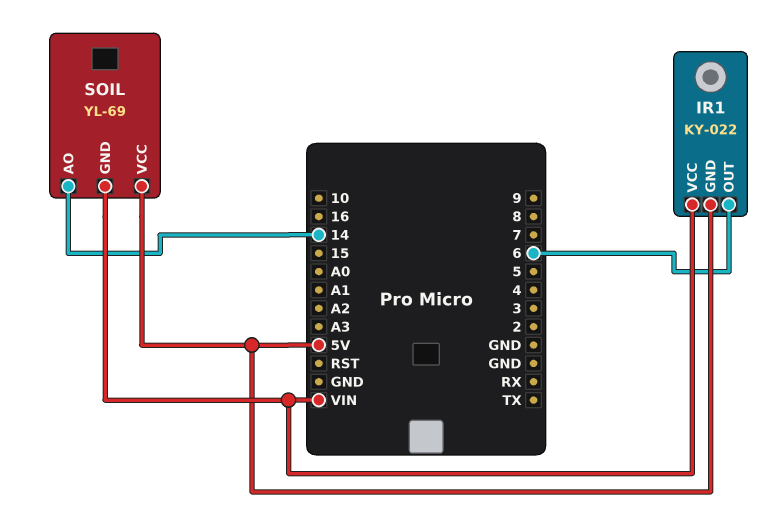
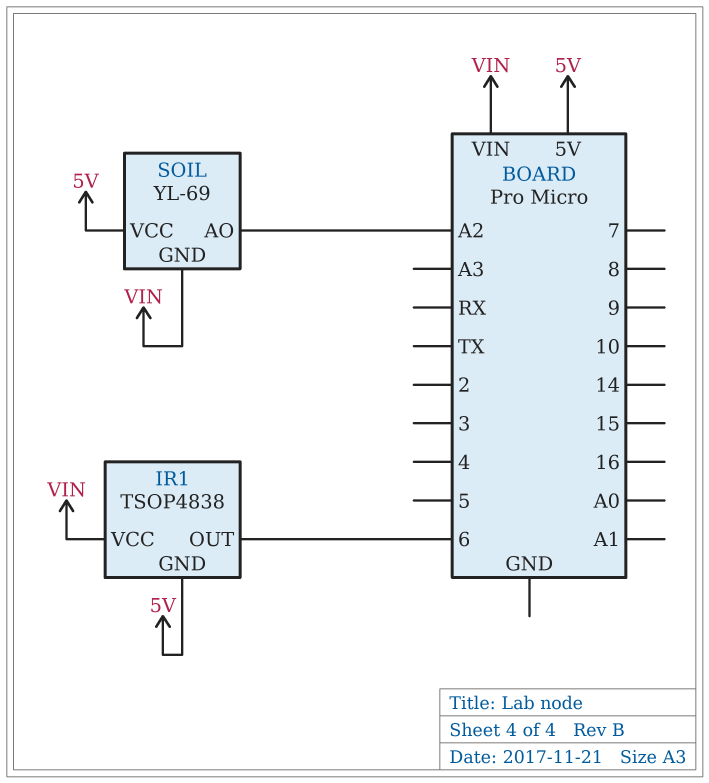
IR1: KY-022 -> TSOP4838
SOIL pin AO: 14 -> A2

